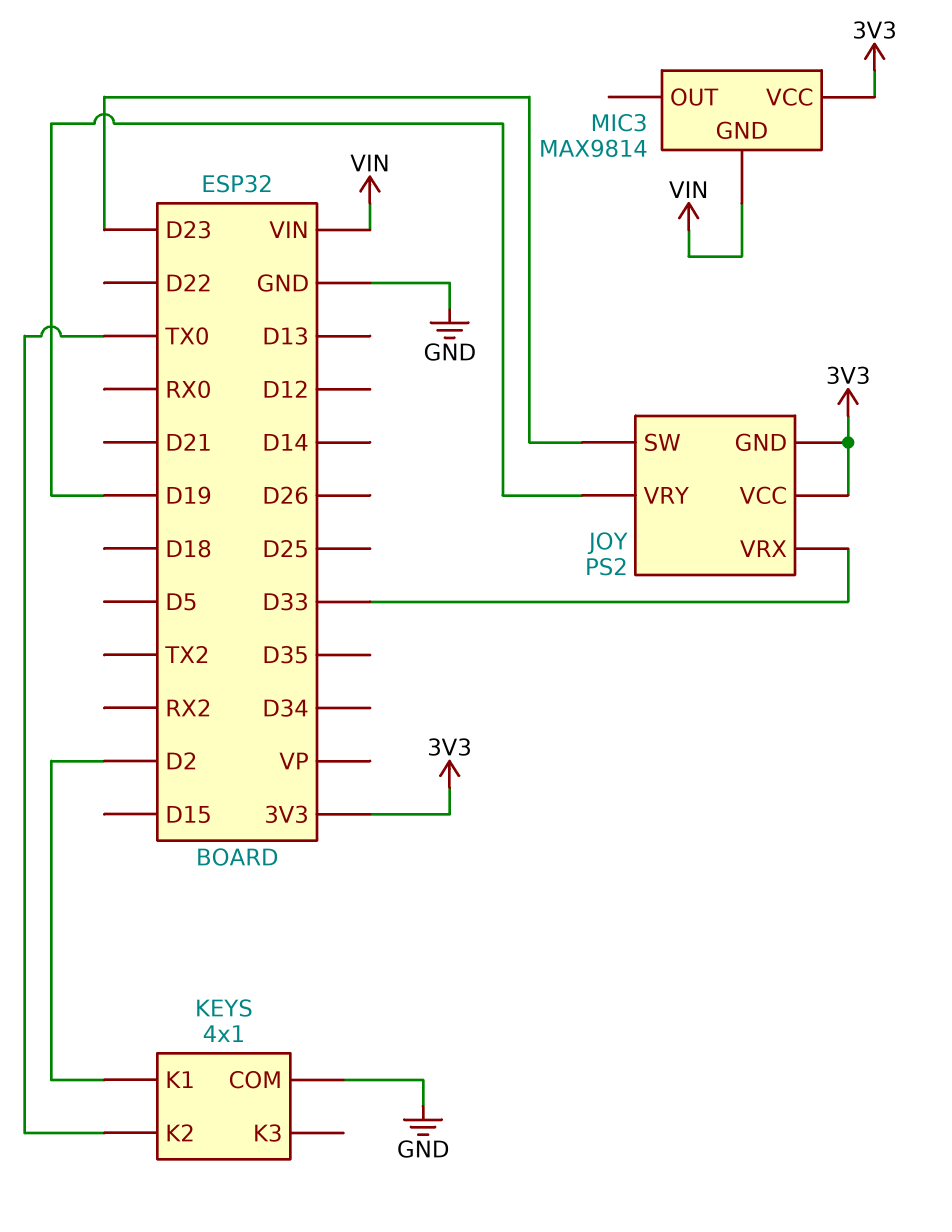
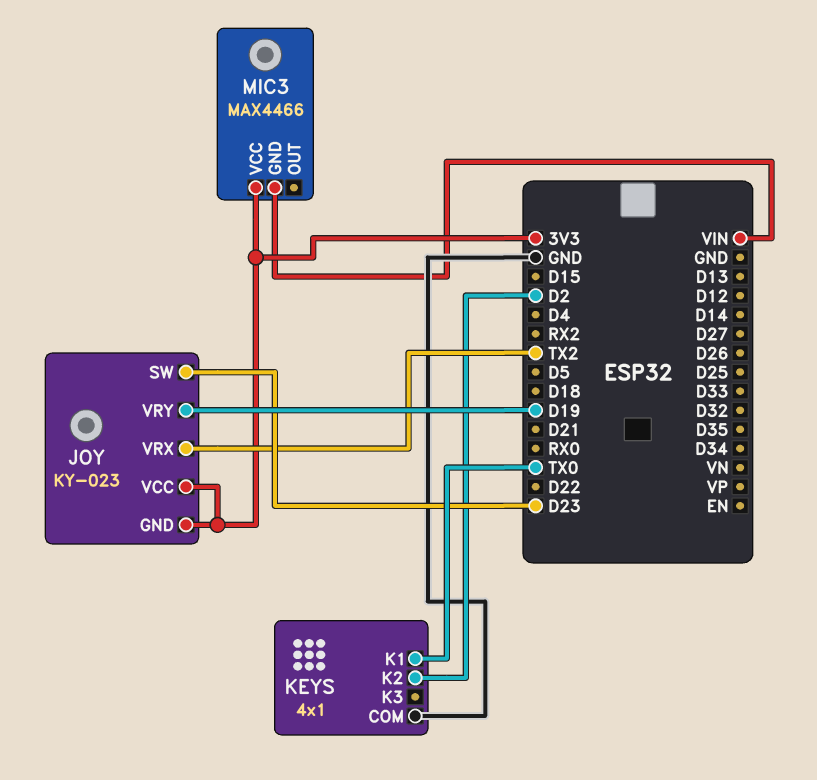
JOY: PS2 -> KY-023
JOY pin VRX: D33 -> TX2
KEYS pin K1: D2 -> TX0
KEYS pin K2: TX0 -> D2
MIC3: MAX9814 -> MAX4466

